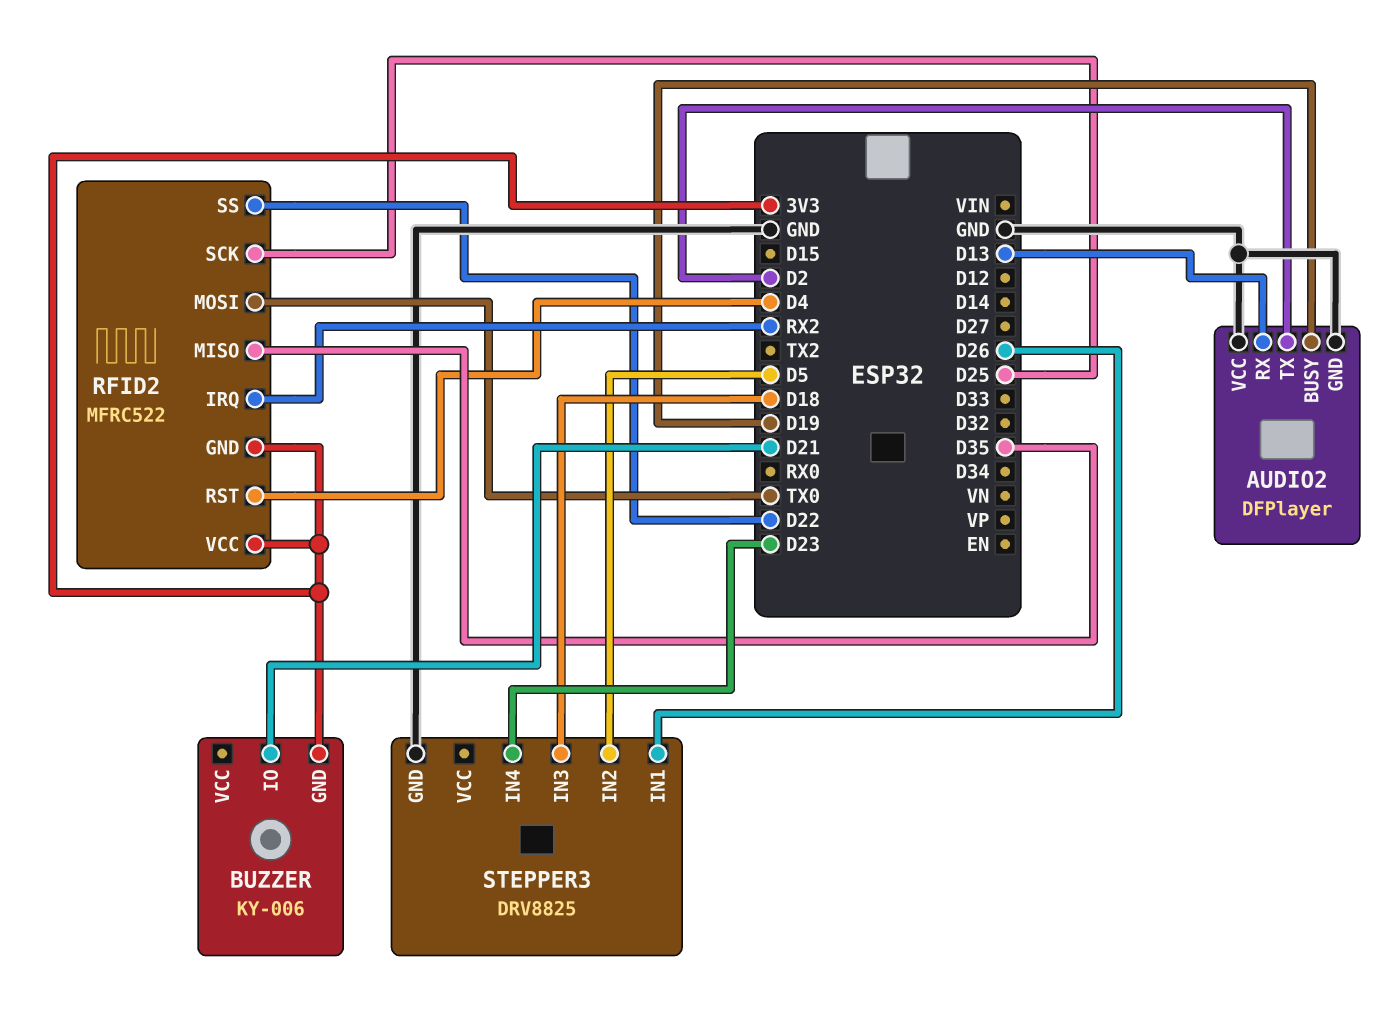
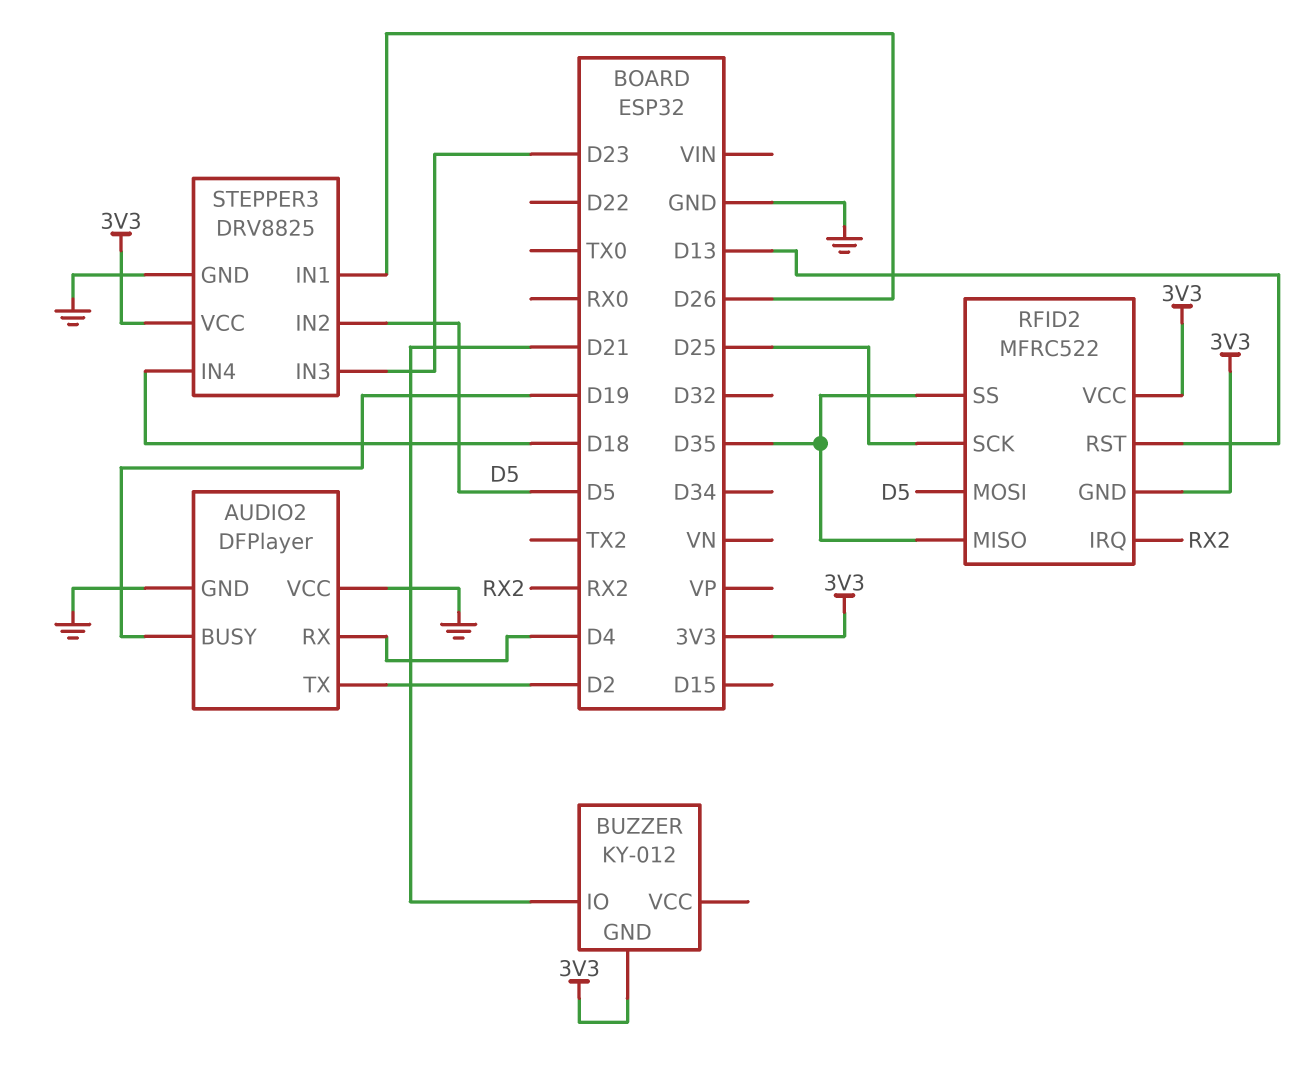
AUDIO2 pin RX: D13 -> D4
BUZZER: KY-006 -> KY-012
RFID2 pin MOSI: TX0 -> D5
RFID2 pin RST: D4 -> D13
RFID2 pin SS: D22 -> D35
STEPPER3 pin IN3: D18 -> D23
STEPPER3 pin IN4: D23 -> D18
STEPPER3 pin VCC: none -> 3V3

